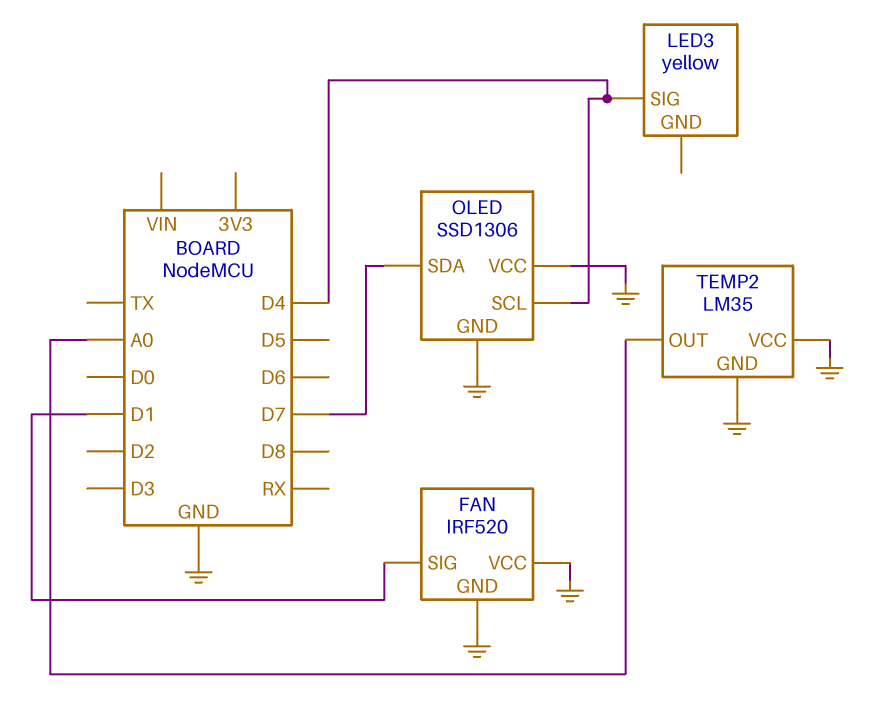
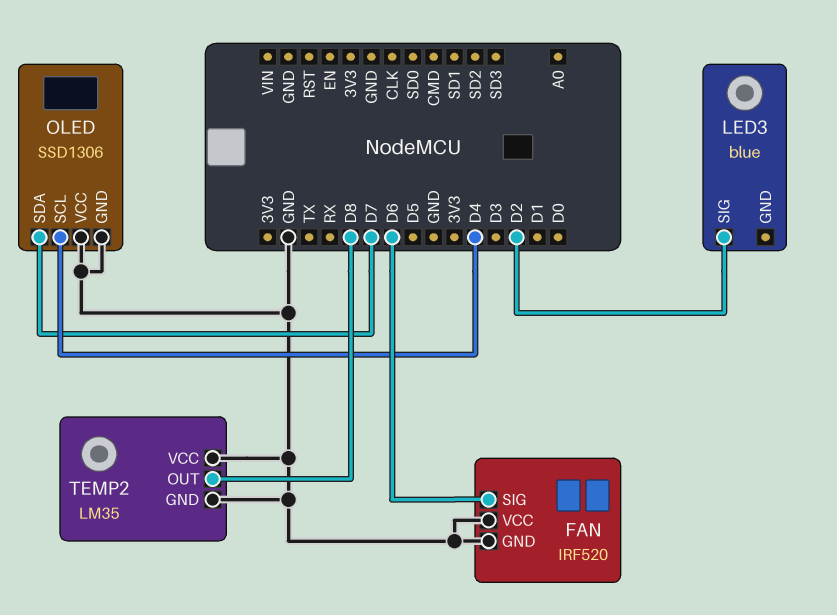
FAN pin SIG: D1 -> D6
LED3: yellow -> blue
LED3 pin SIG: D4 -> D2
TEMP2 pin OUT: A0 -> D8

